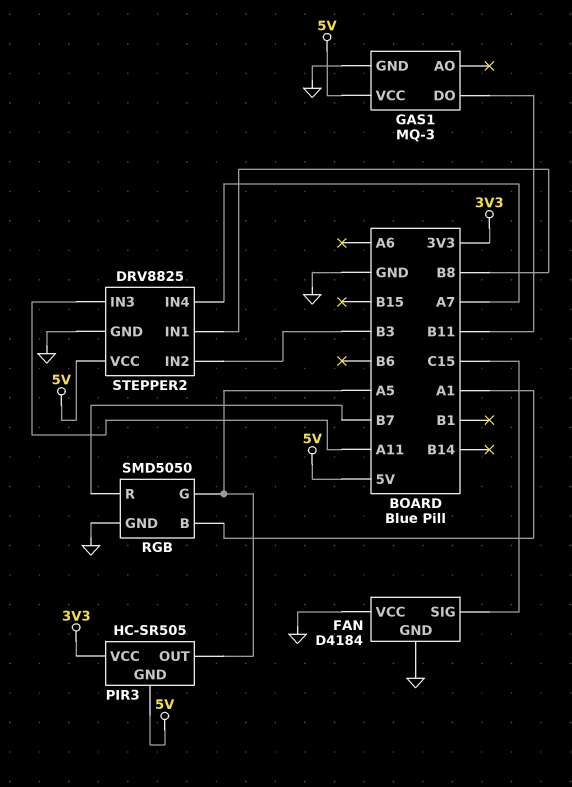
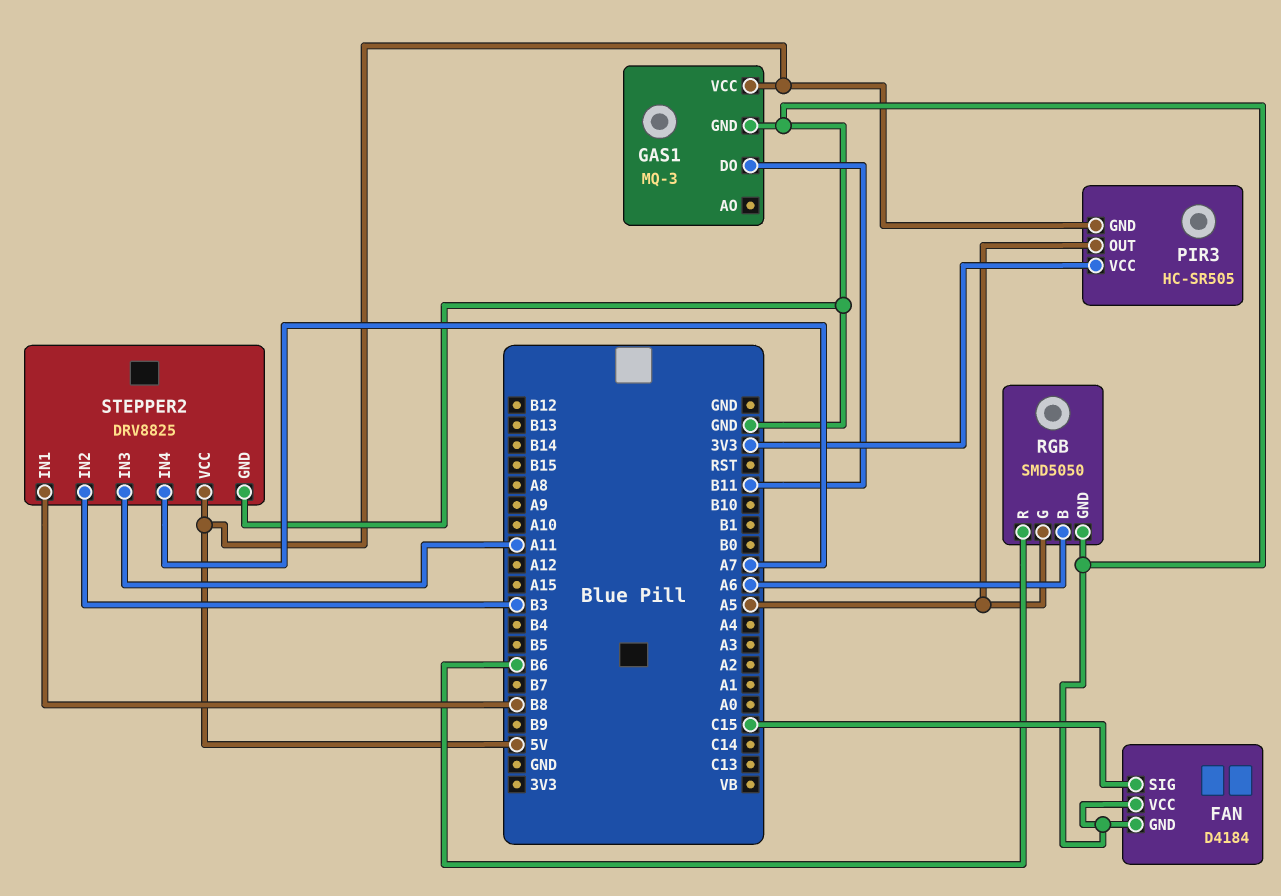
RGB pin B: A1 -> A6
RGB pin R: B7 -> B6

